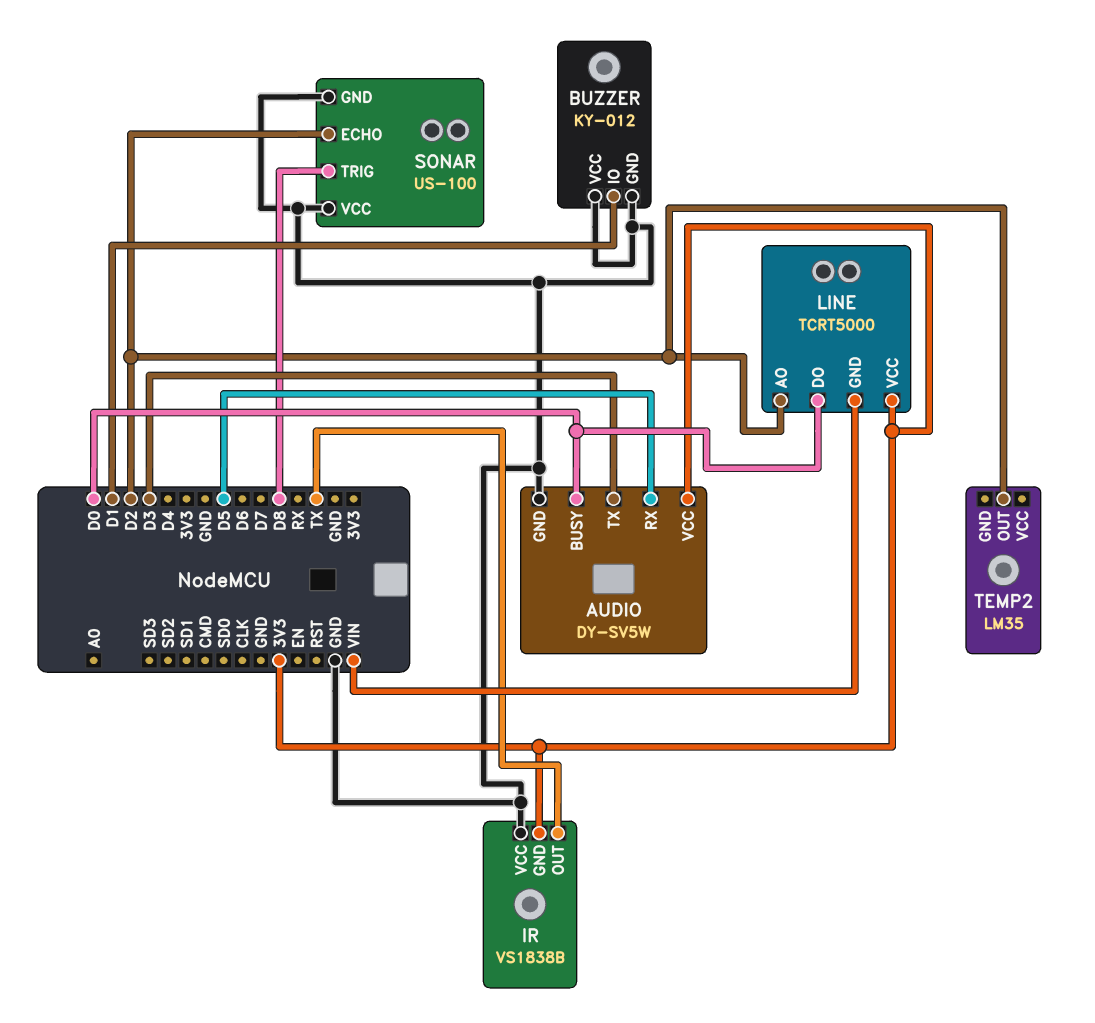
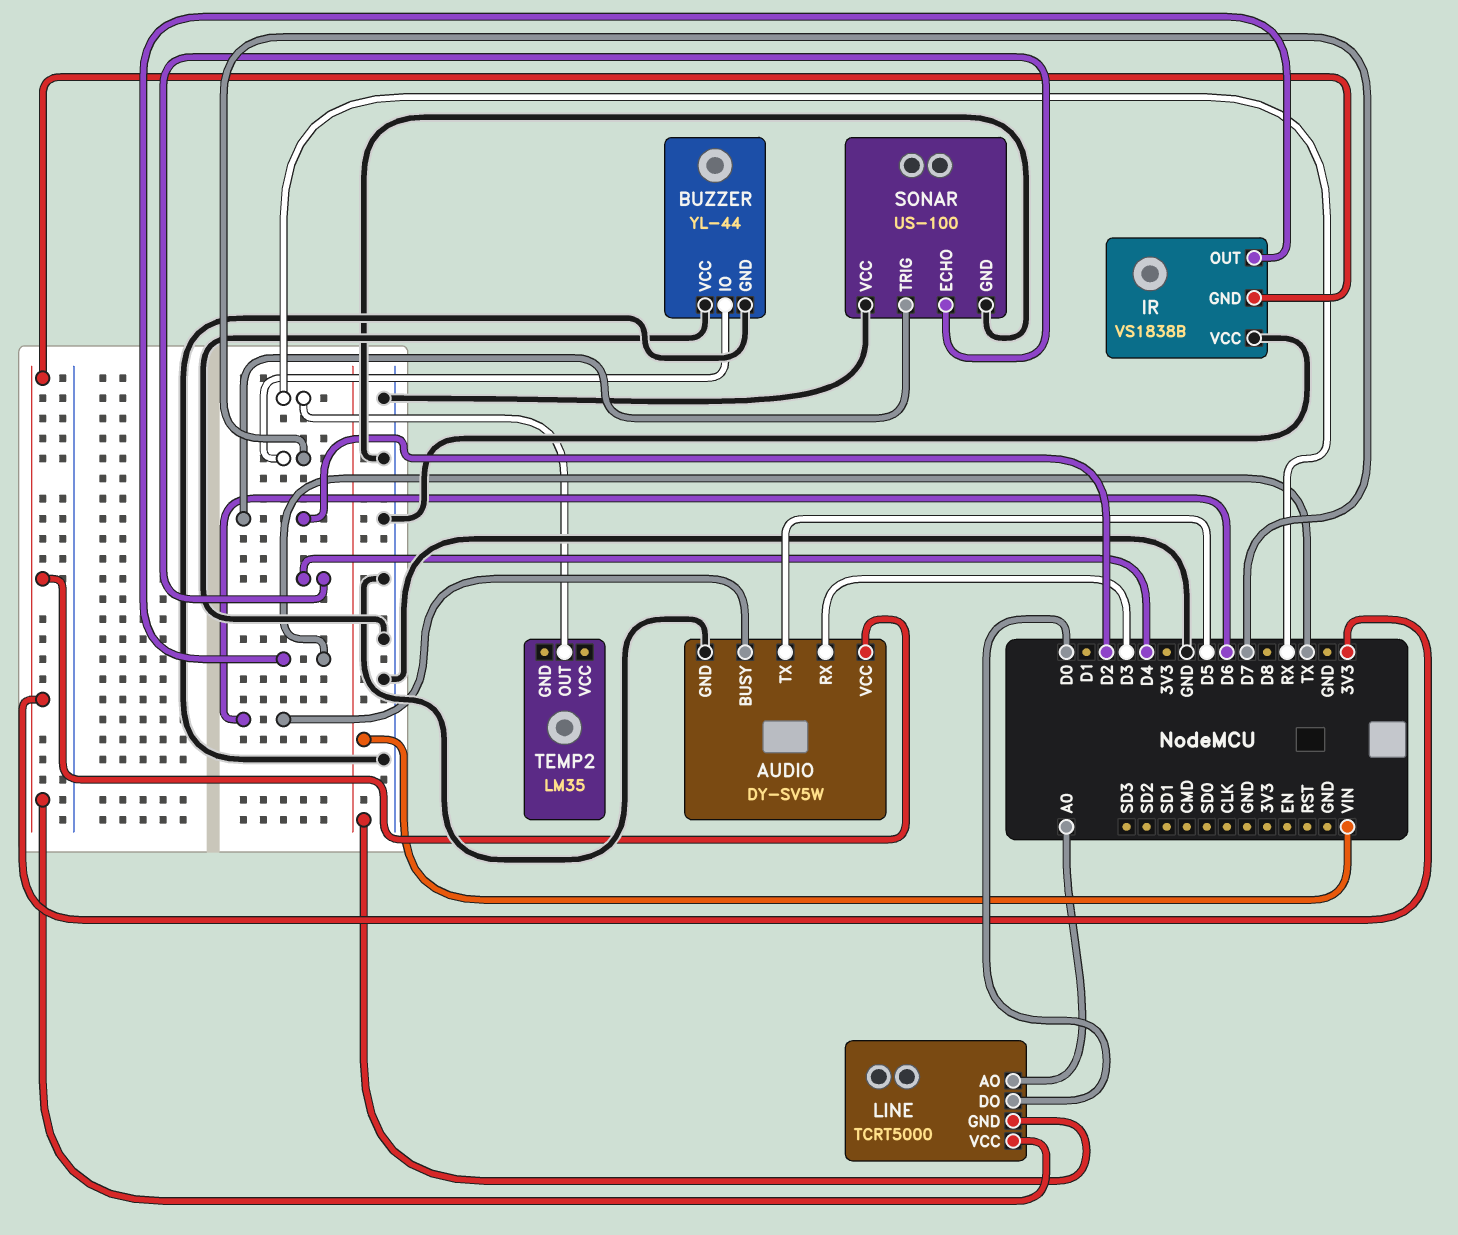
AUDIO pin BUSY: D0 -> D6
AUDIO pin RX: D5 -> D3
AUDIO pin TX: D3 -> D5
BUZZER: KY-012 -> YL-44
BUZZER pin IO: D1 -> D7
LINE pin AO: D2 -> A0
SONAR pin ECHO: D2 -> D4
SONAR pin TRIG: D8 -> D2
TEMP2 pin OUT: D2 -> RX

